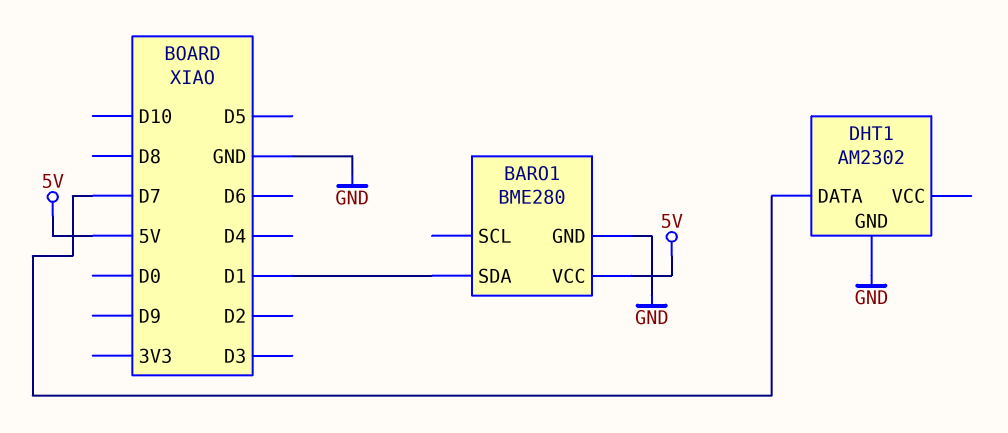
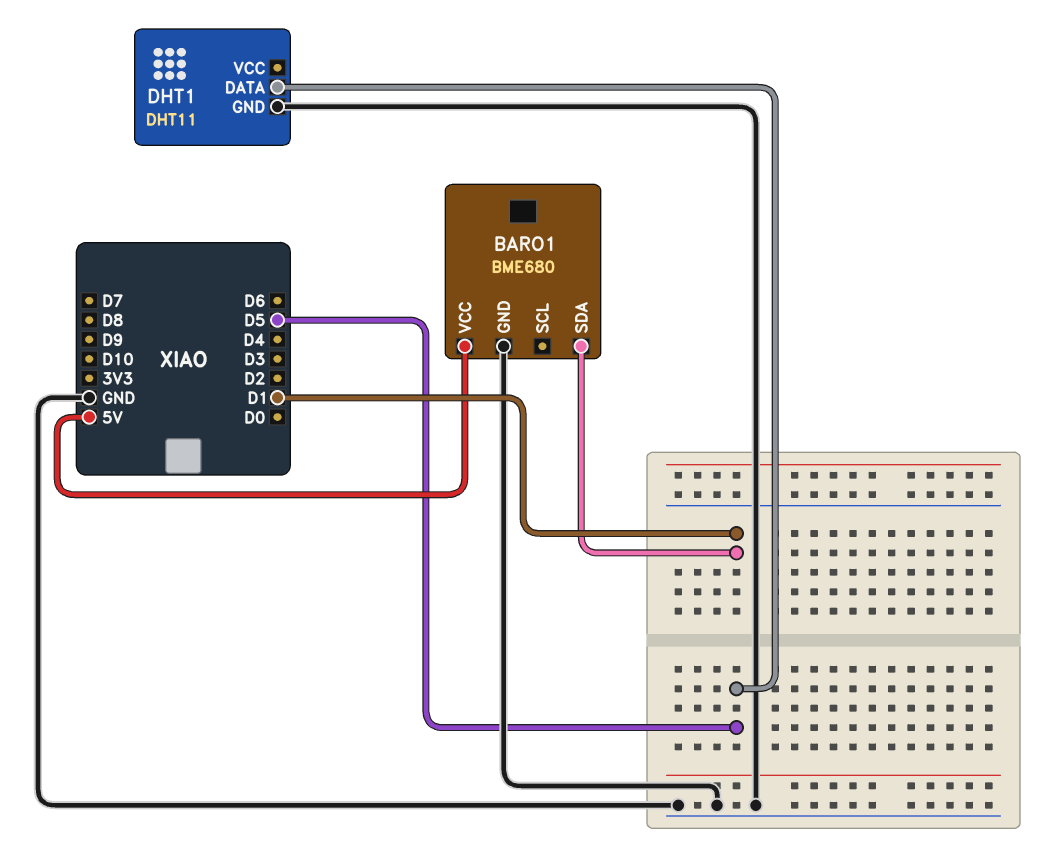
BARO1: BME280 -> BME680
DHT1: AM2302 -> DHT11
DHT1 pin DATA: D7 -> D5

